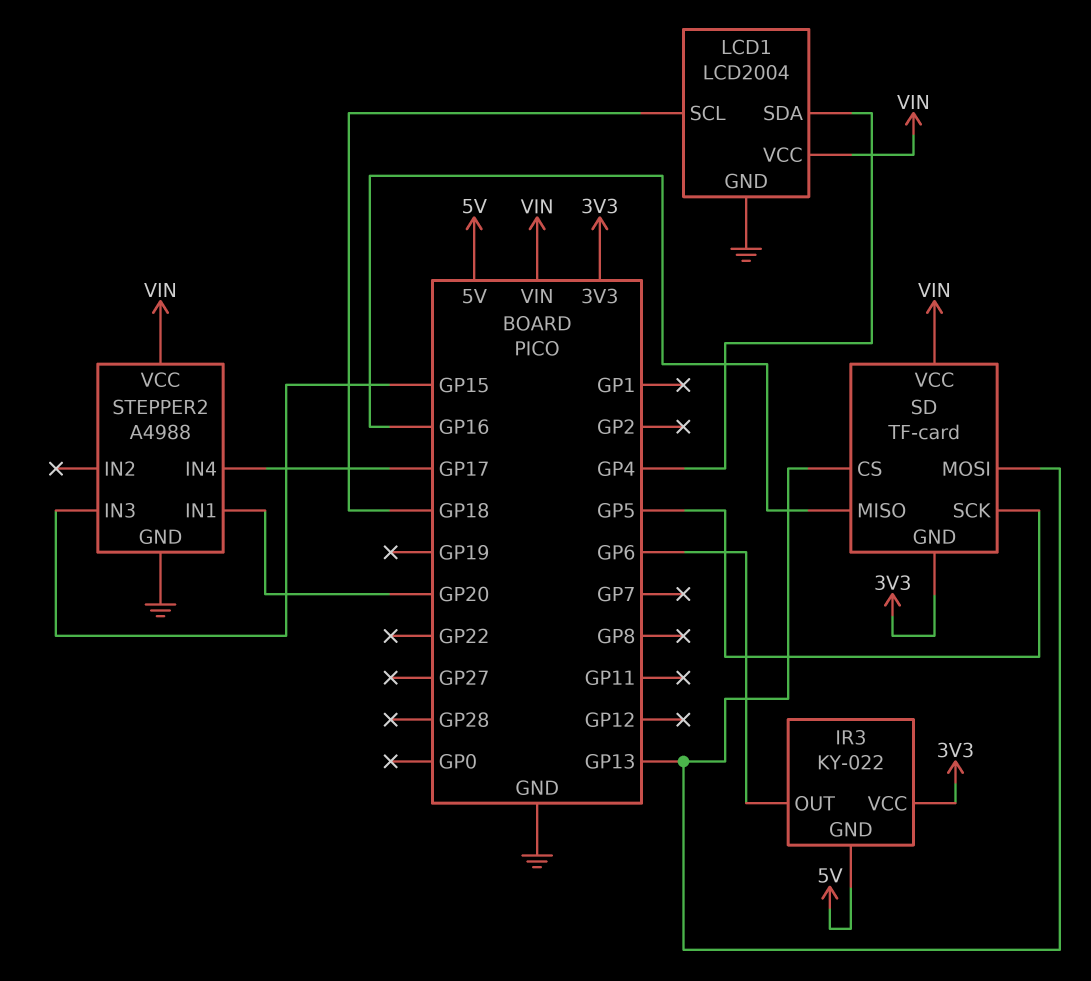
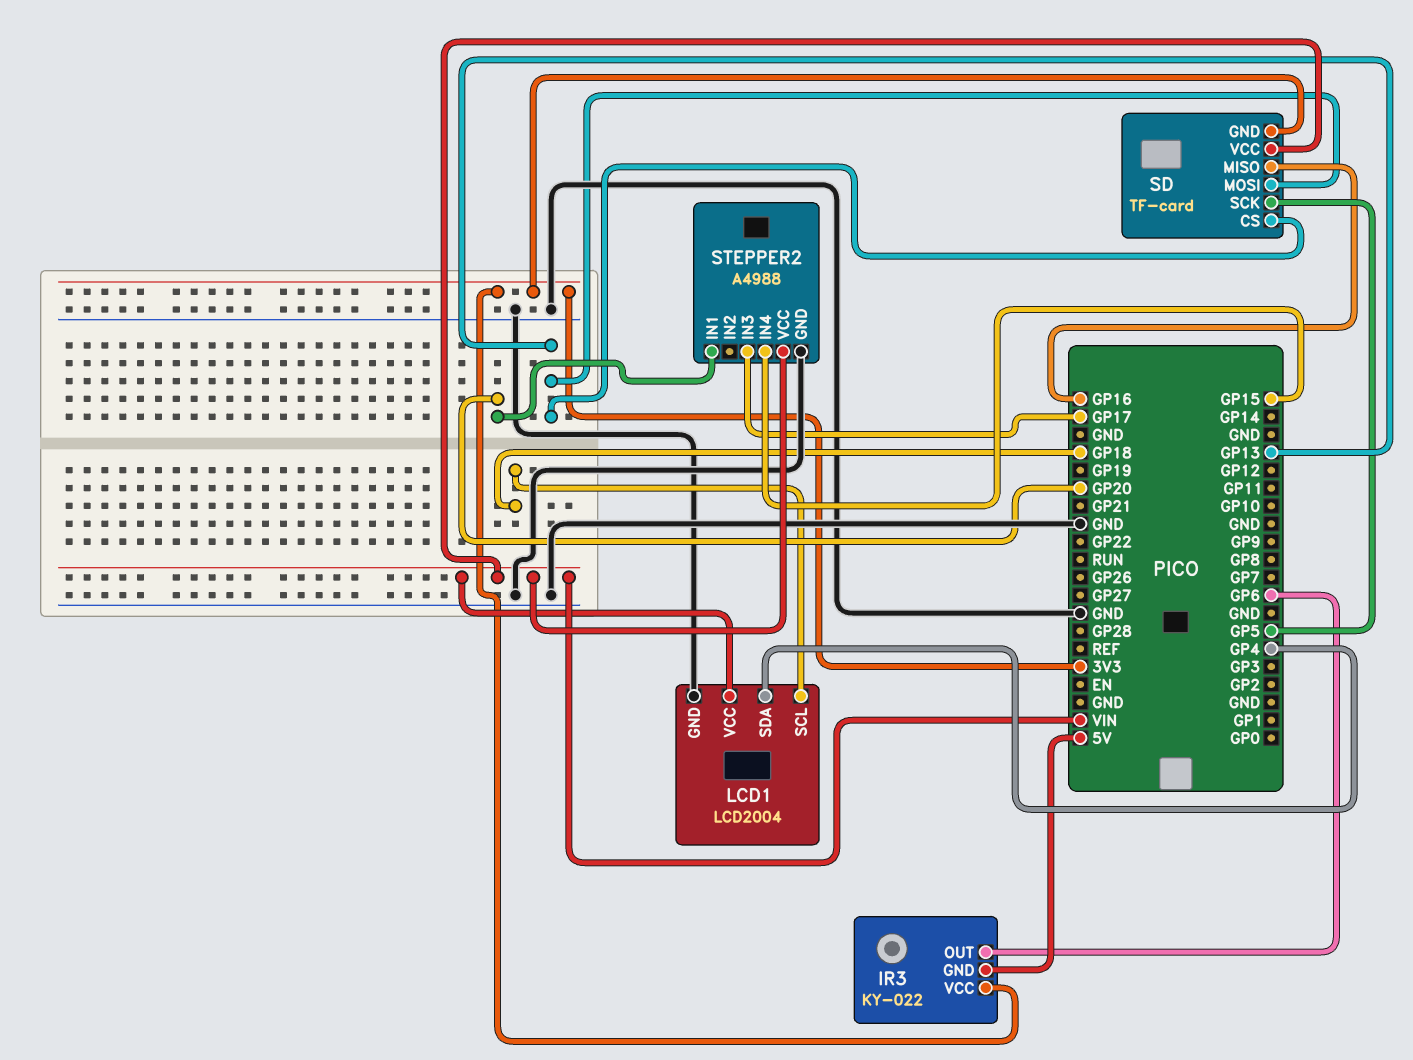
STEPPER2 pin IN3: GP15 -> GP17
STEPPER2 pin IN4: GP17 -> GP15

